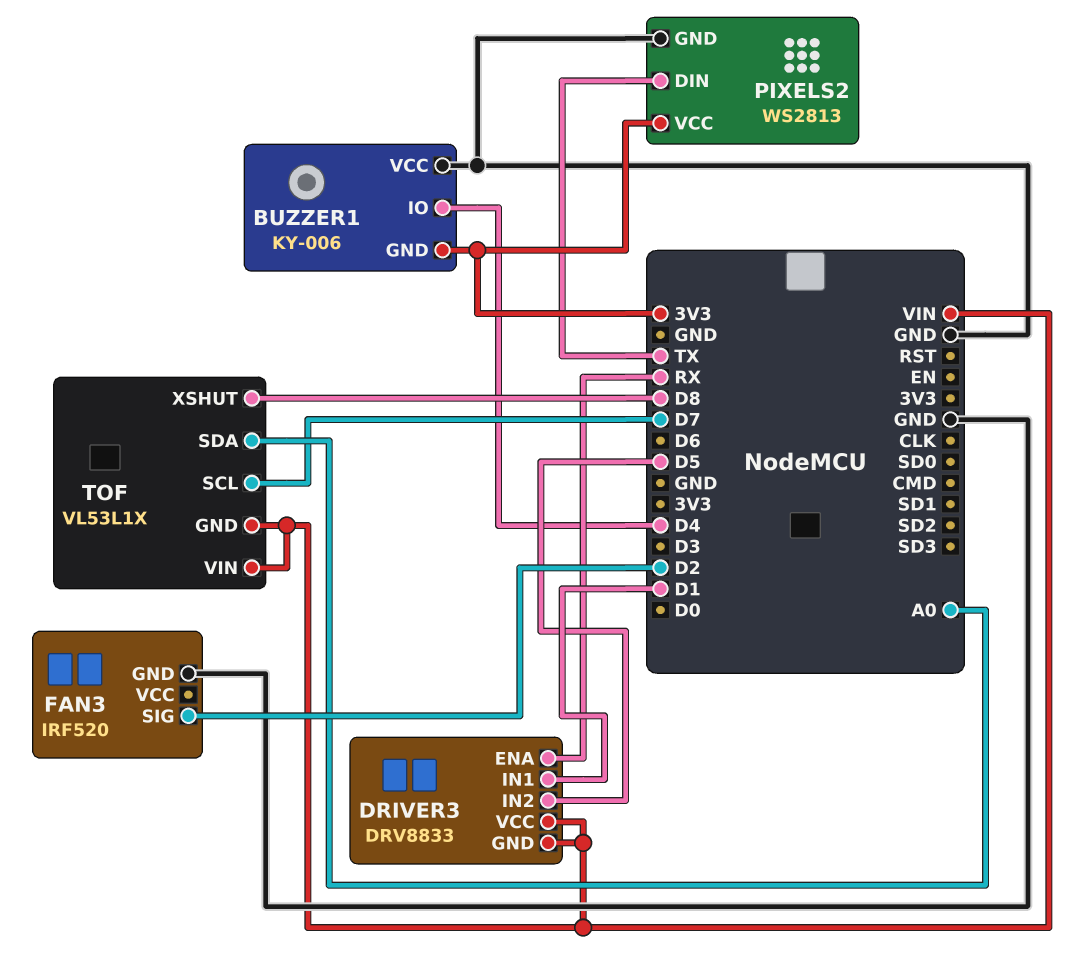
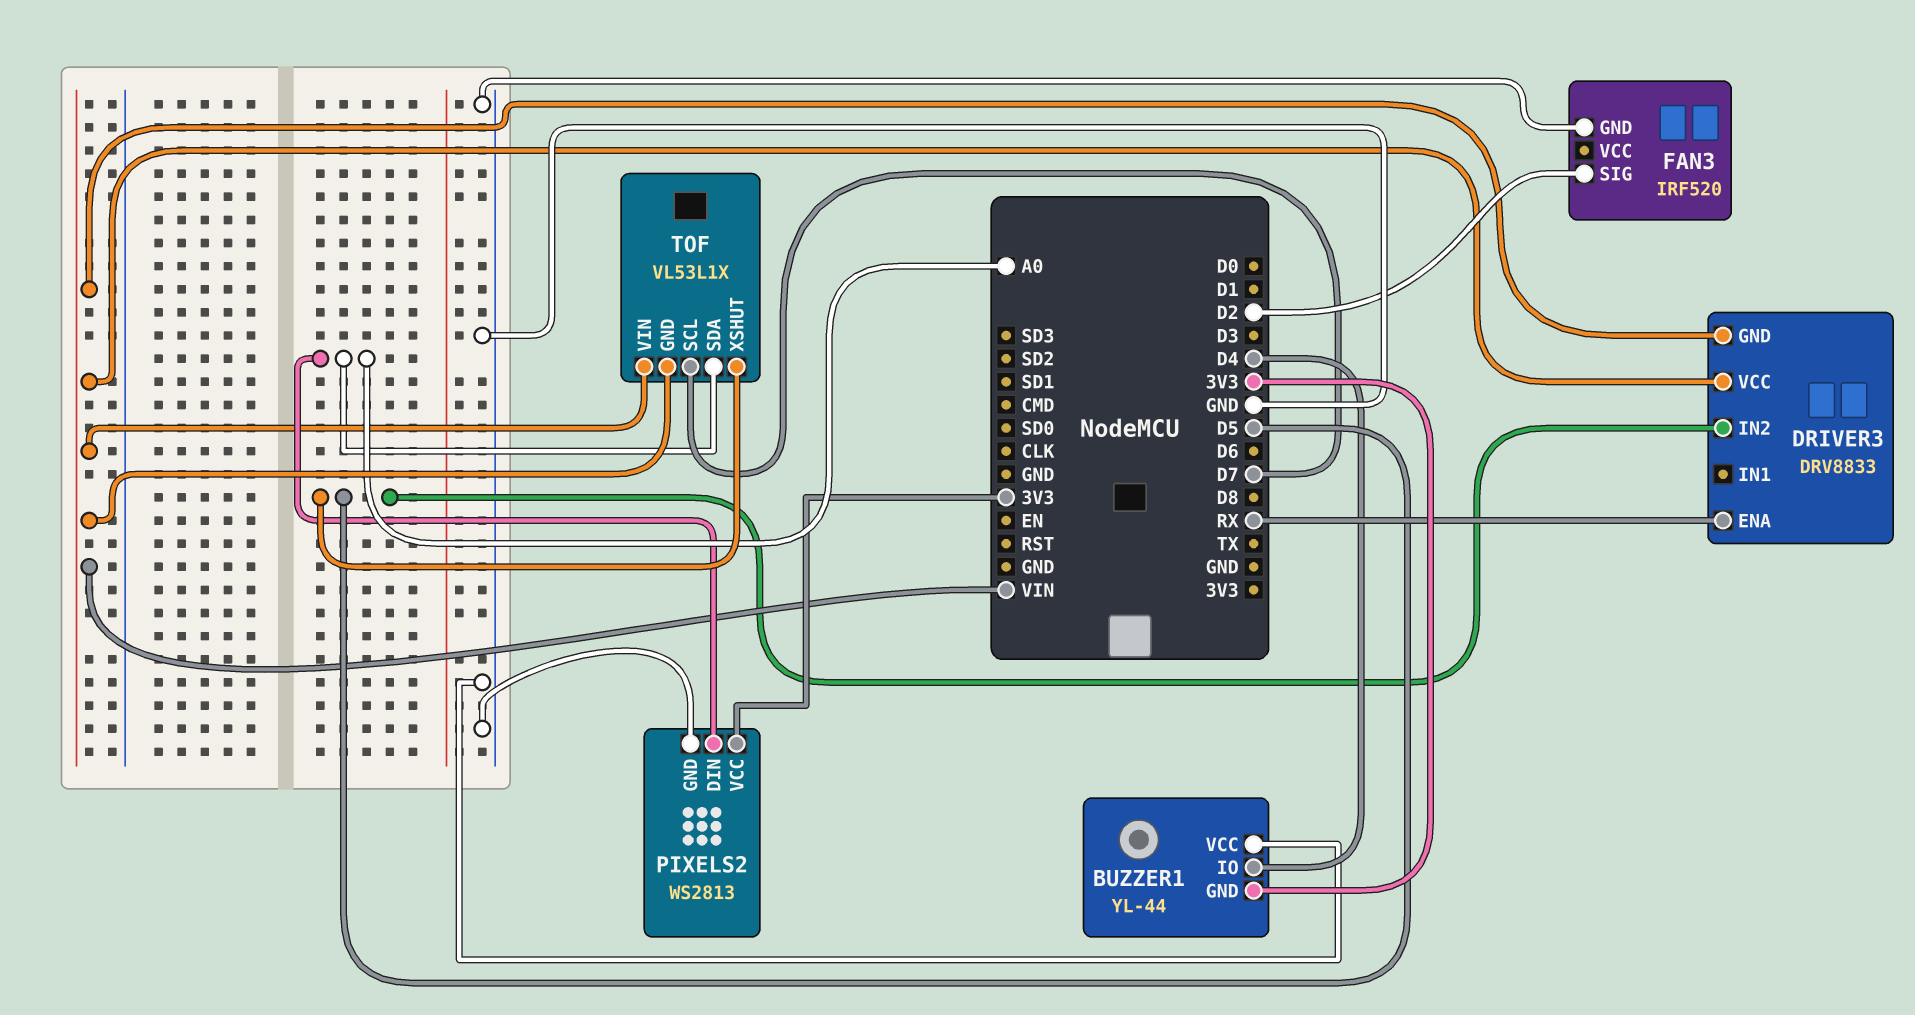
BUZZER1: KY-006 -> YL-44
DRIVER3 pin IN1: D1 -> none
PIXELS2 pin DIN: TX -> A0
TOF pin XSHUT: D8 -> D5

